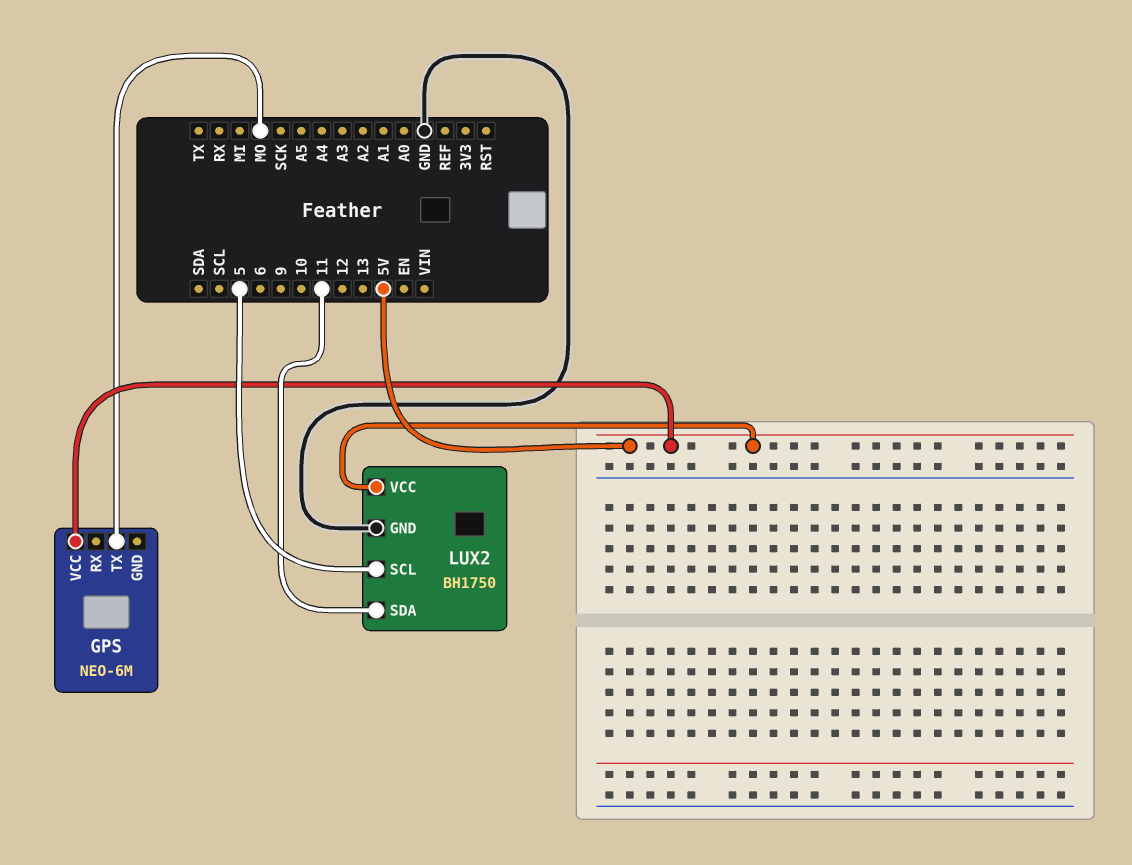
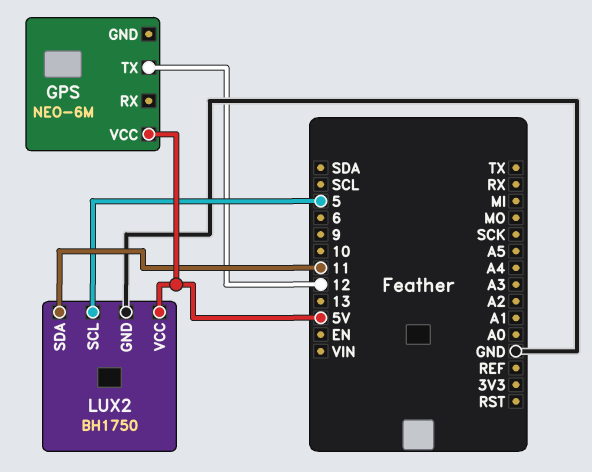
GPS pin TX: MO -> 12

